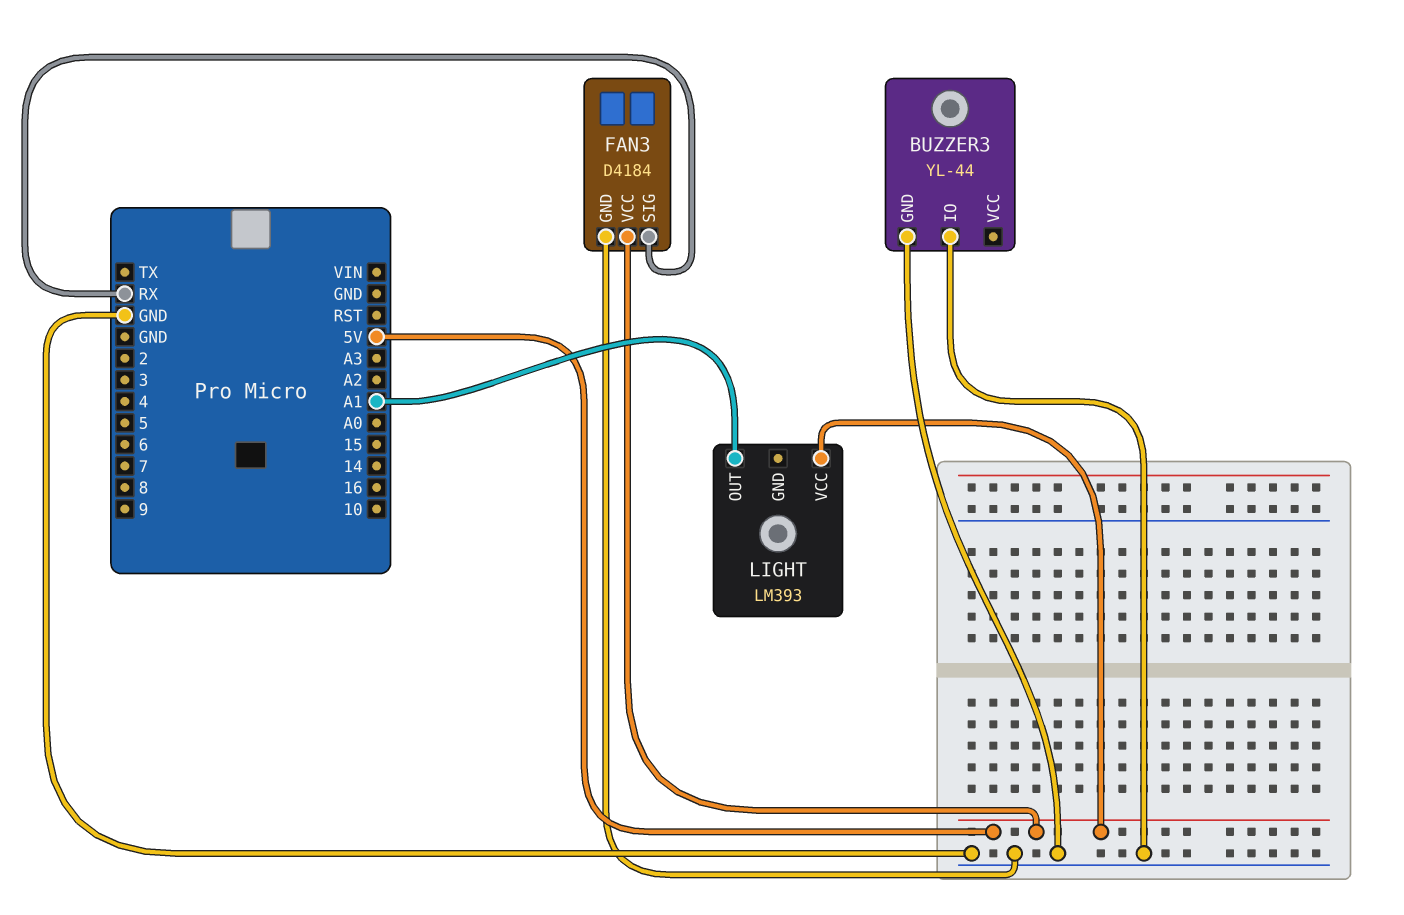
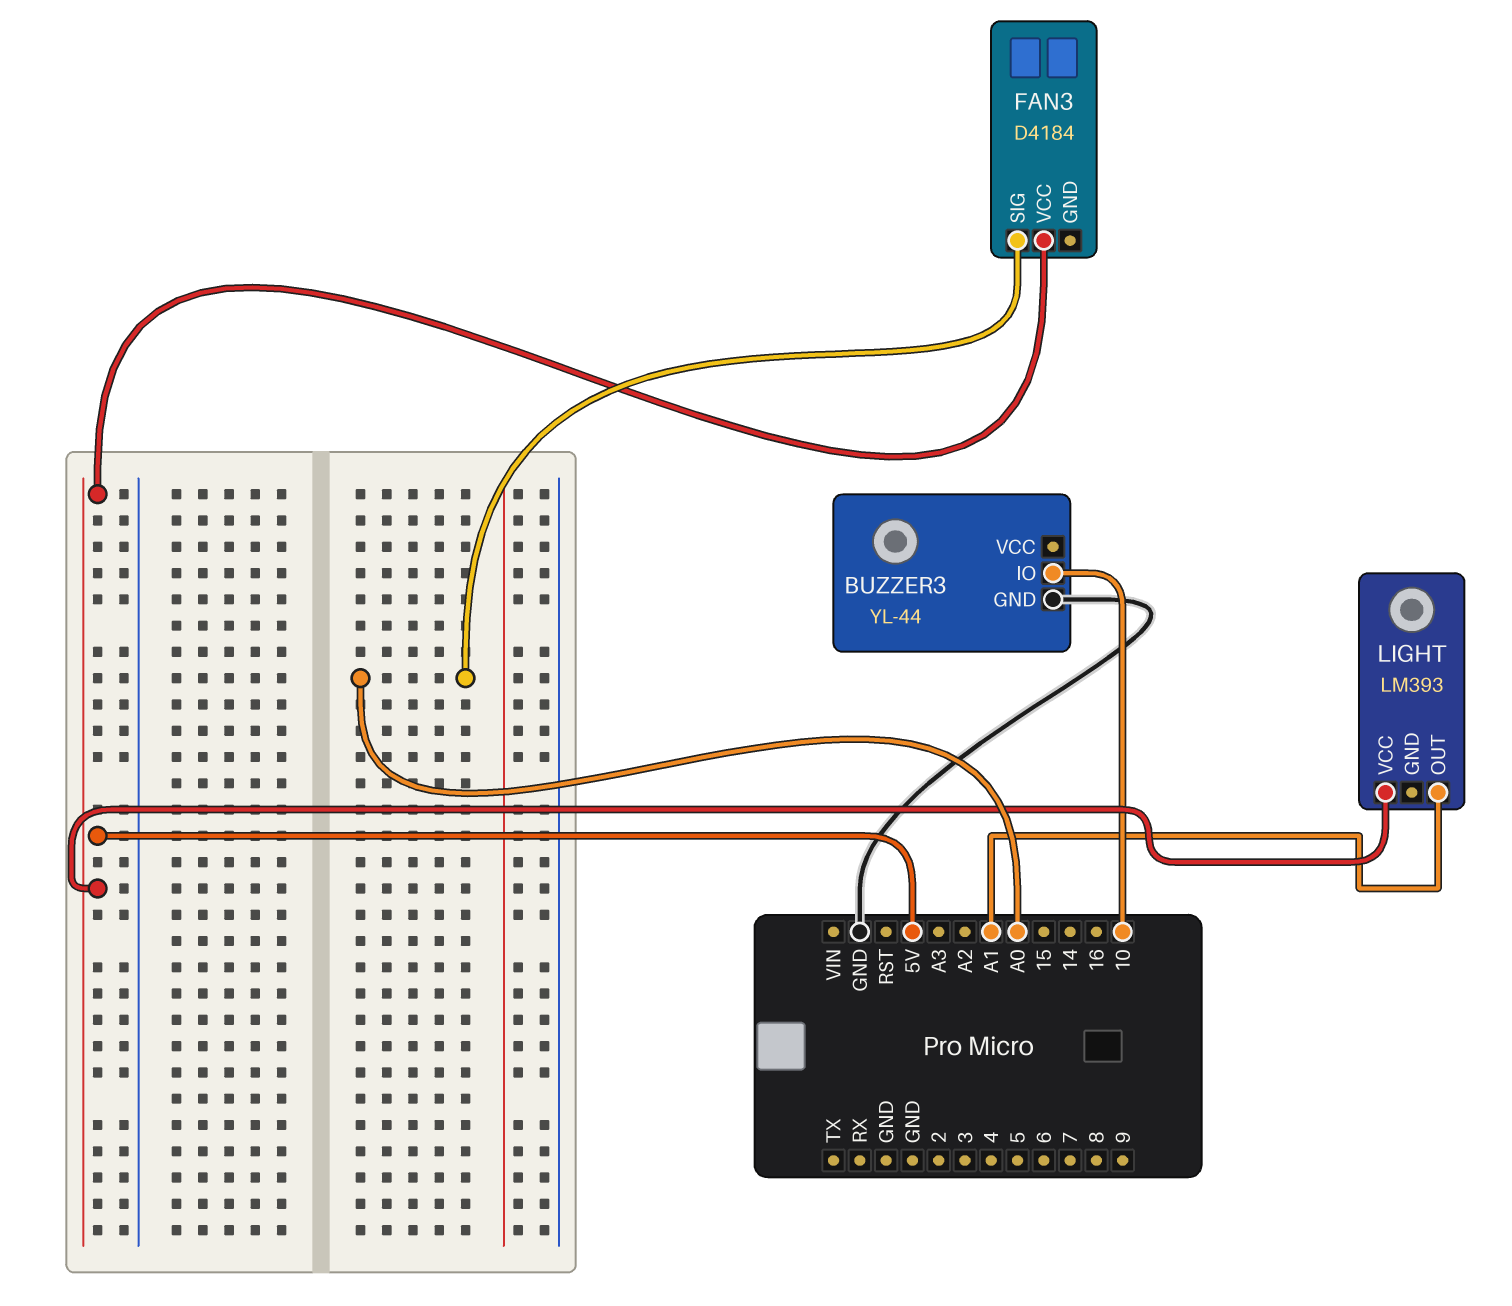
BUZZER3 pin IO: GND -> 10
FAN3 pin GND: GND -> none
FAN3 pin SIG: RX -> A0

